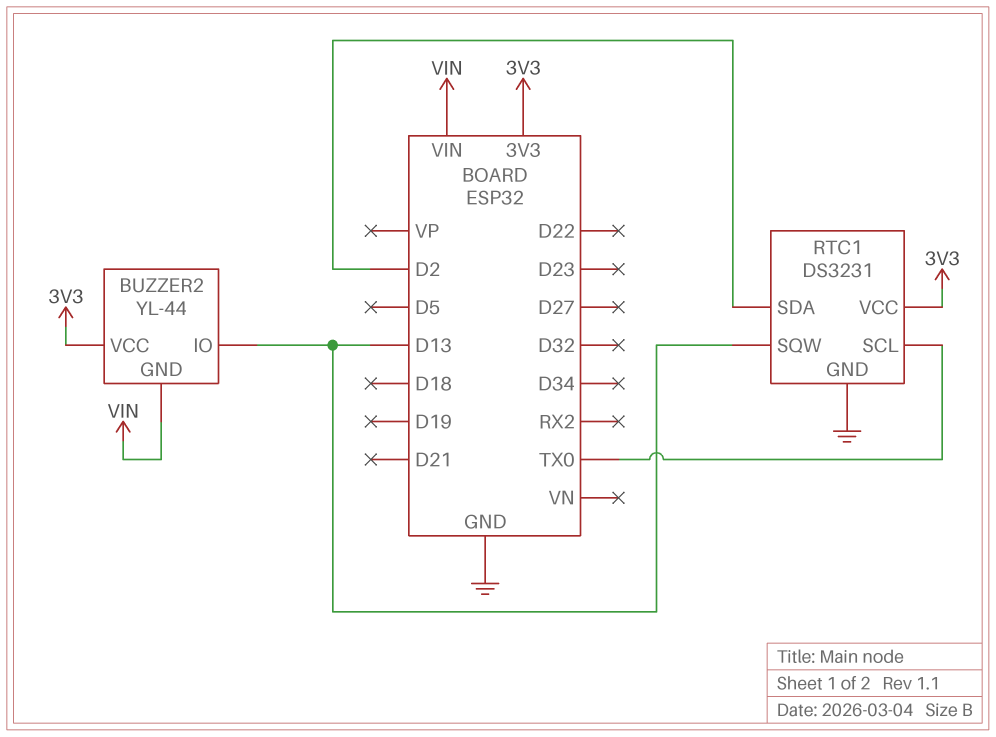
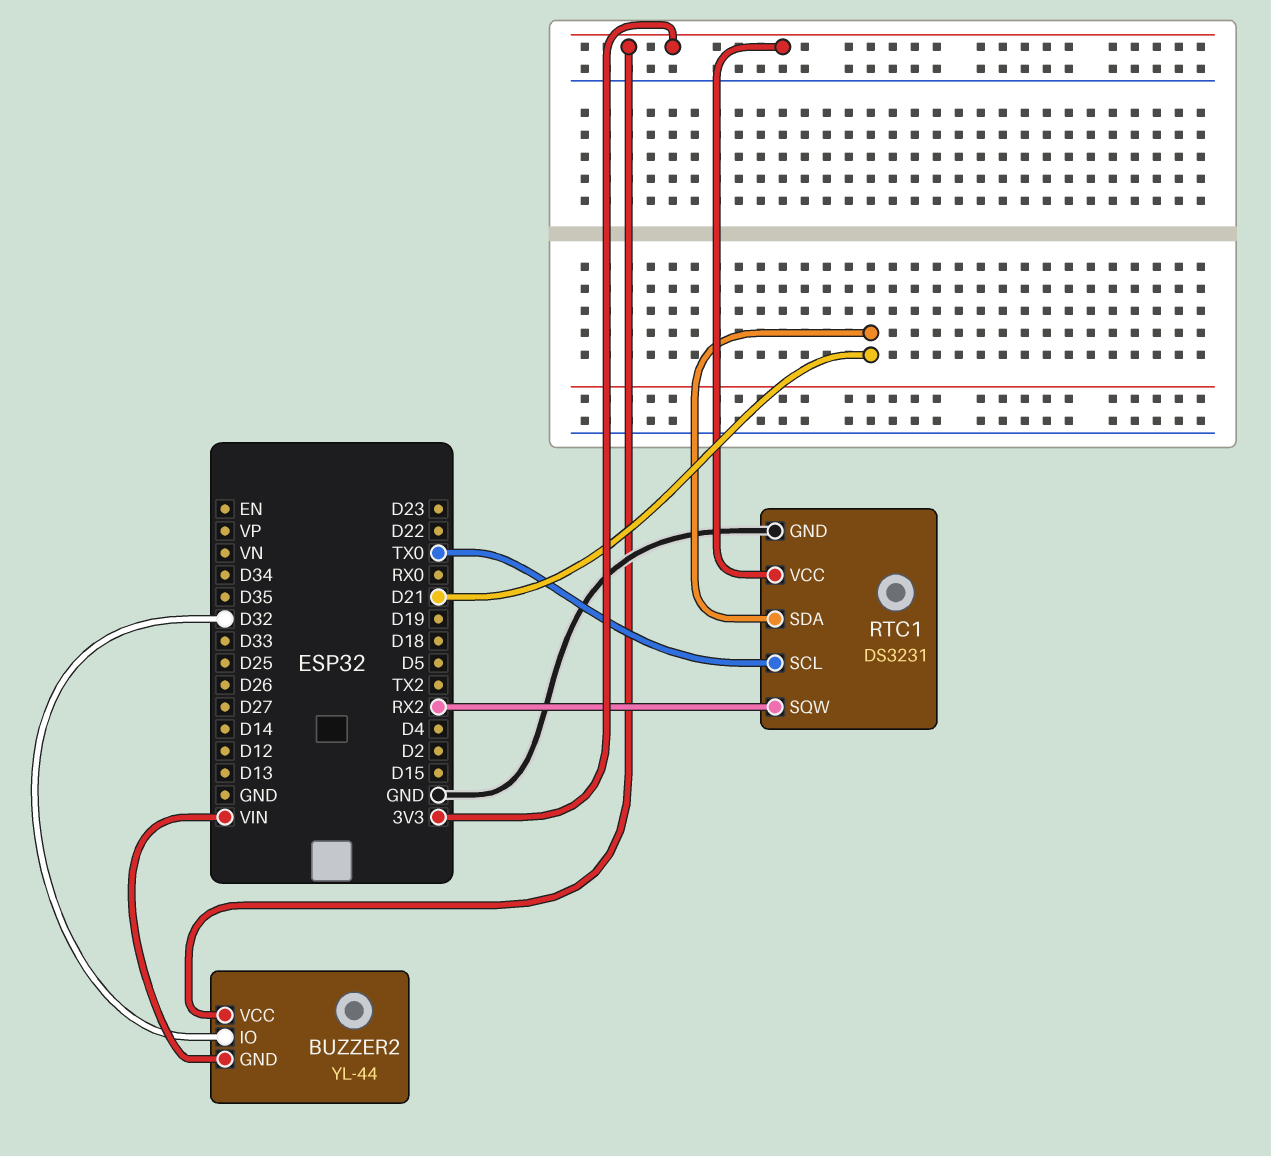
BUZZER2 pin IO: D13 -> D32
RTC1 pin SDA: D2 -> D21
RTC1 pin SQW: D13 -> RX2

